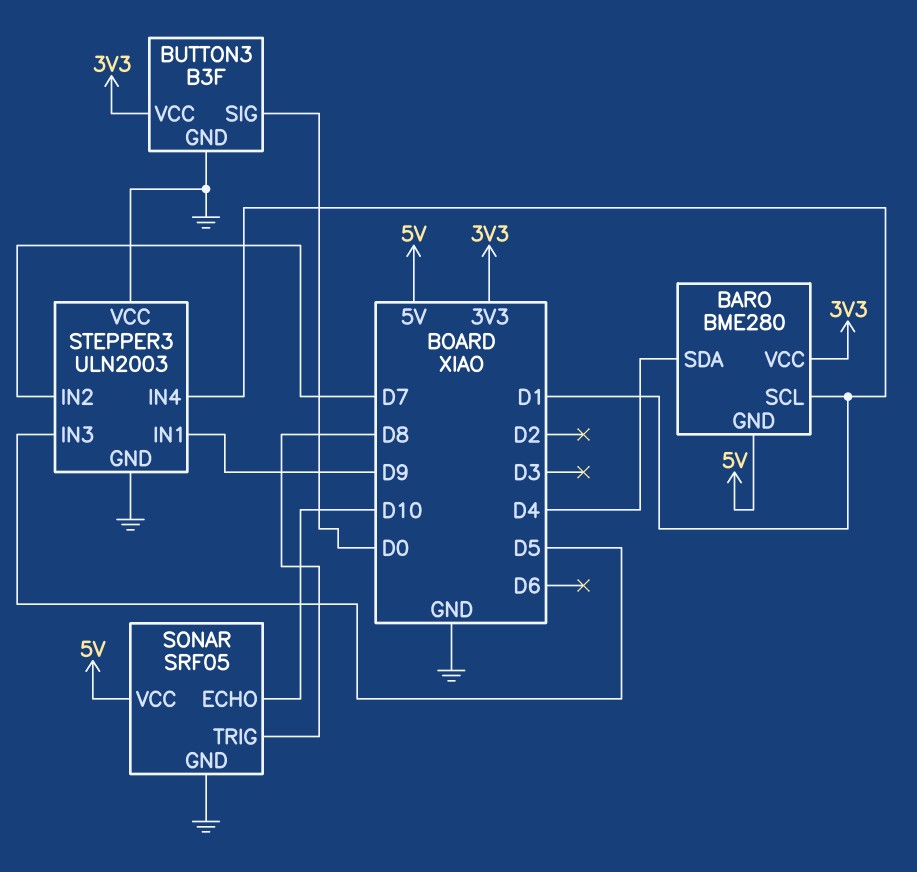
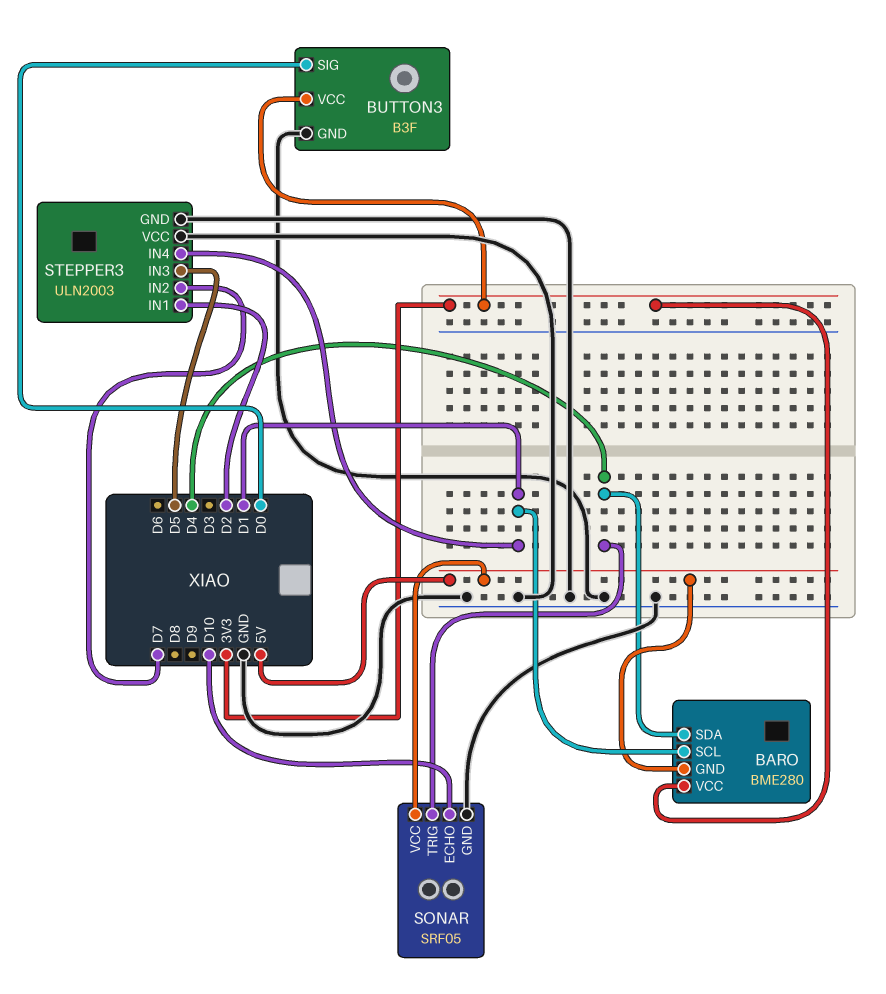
SONAR pin TRIG: D8 -> D4
STEPPER3 pin IN1: D9 -> D2

